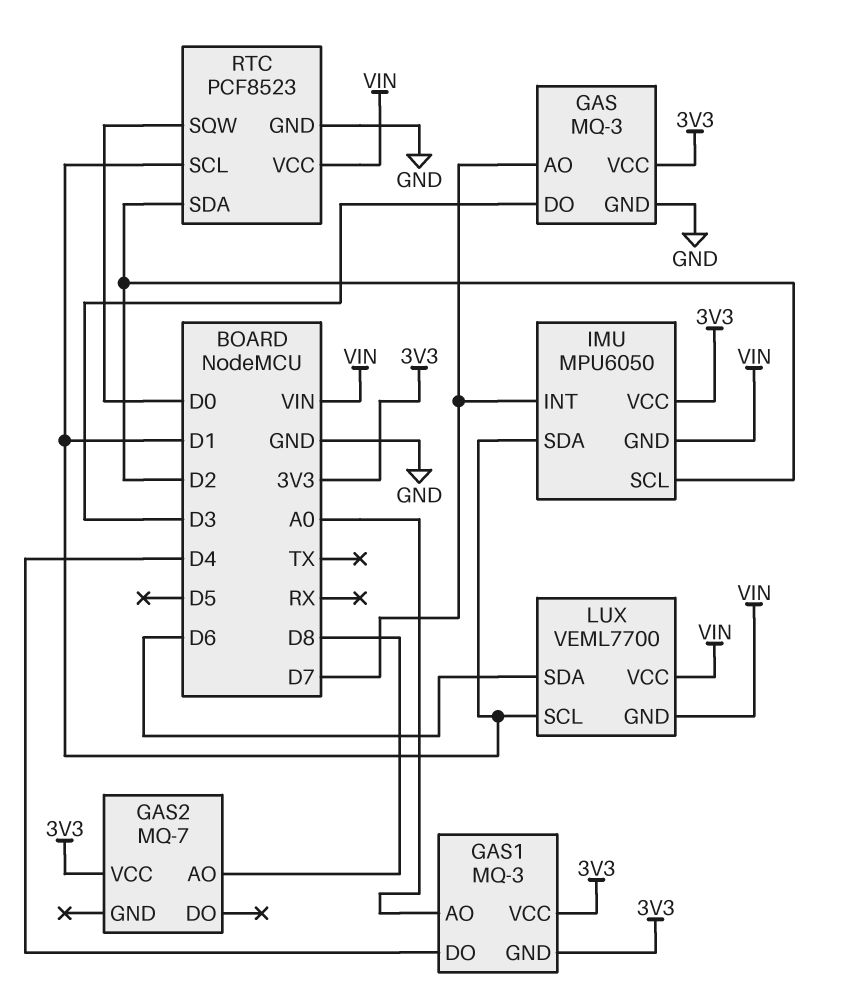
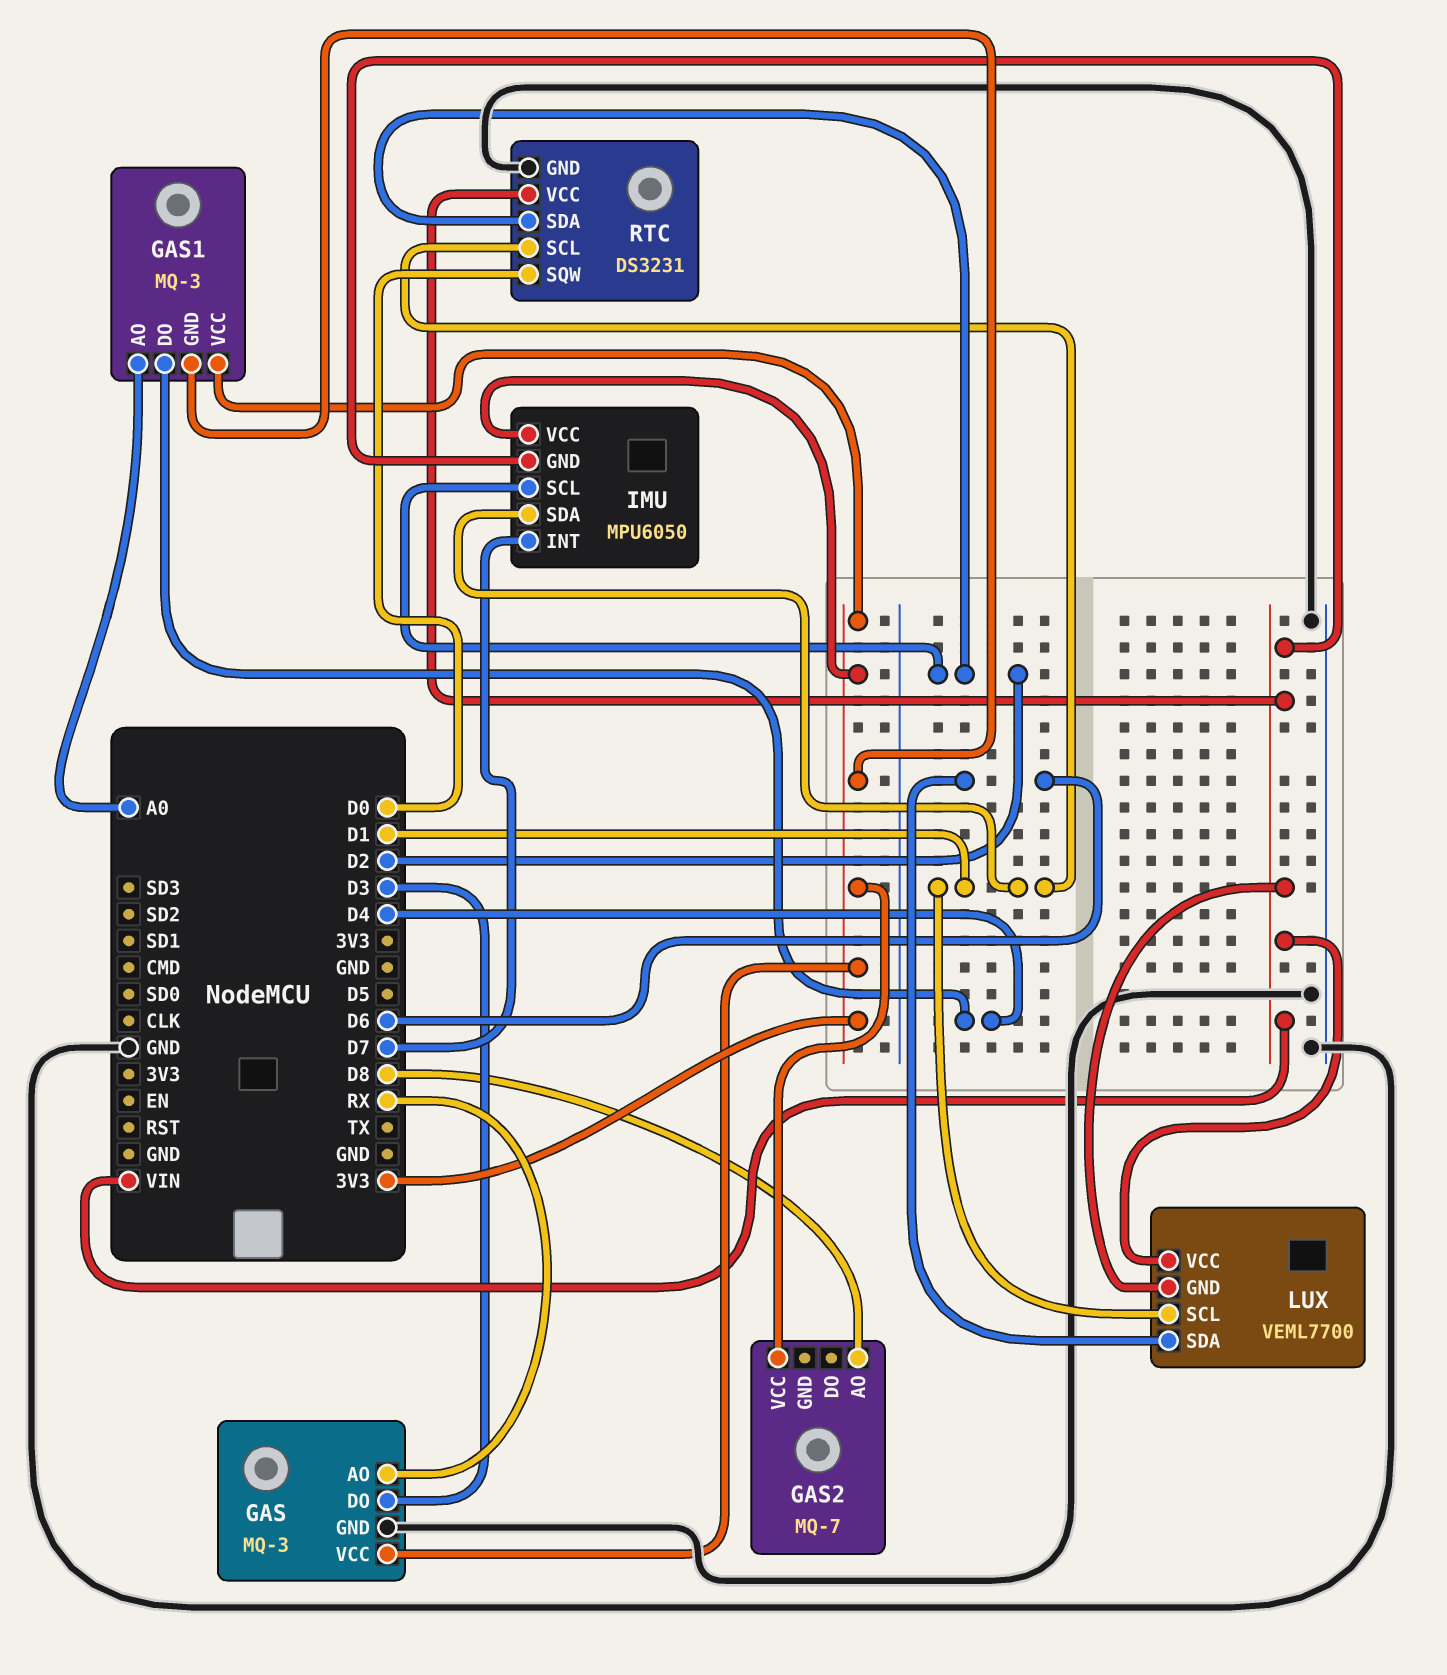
GAS pin AO: D7 -> RX
RTC: PCF8523 -> DS3231

